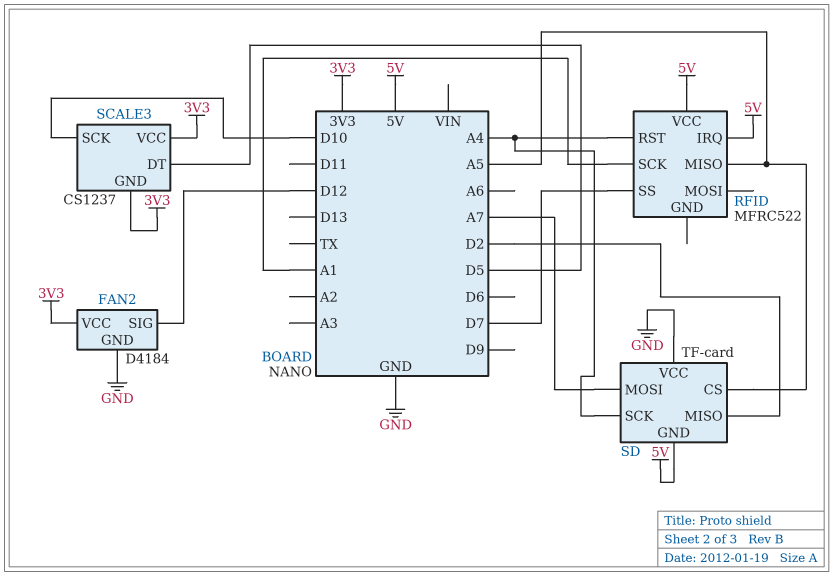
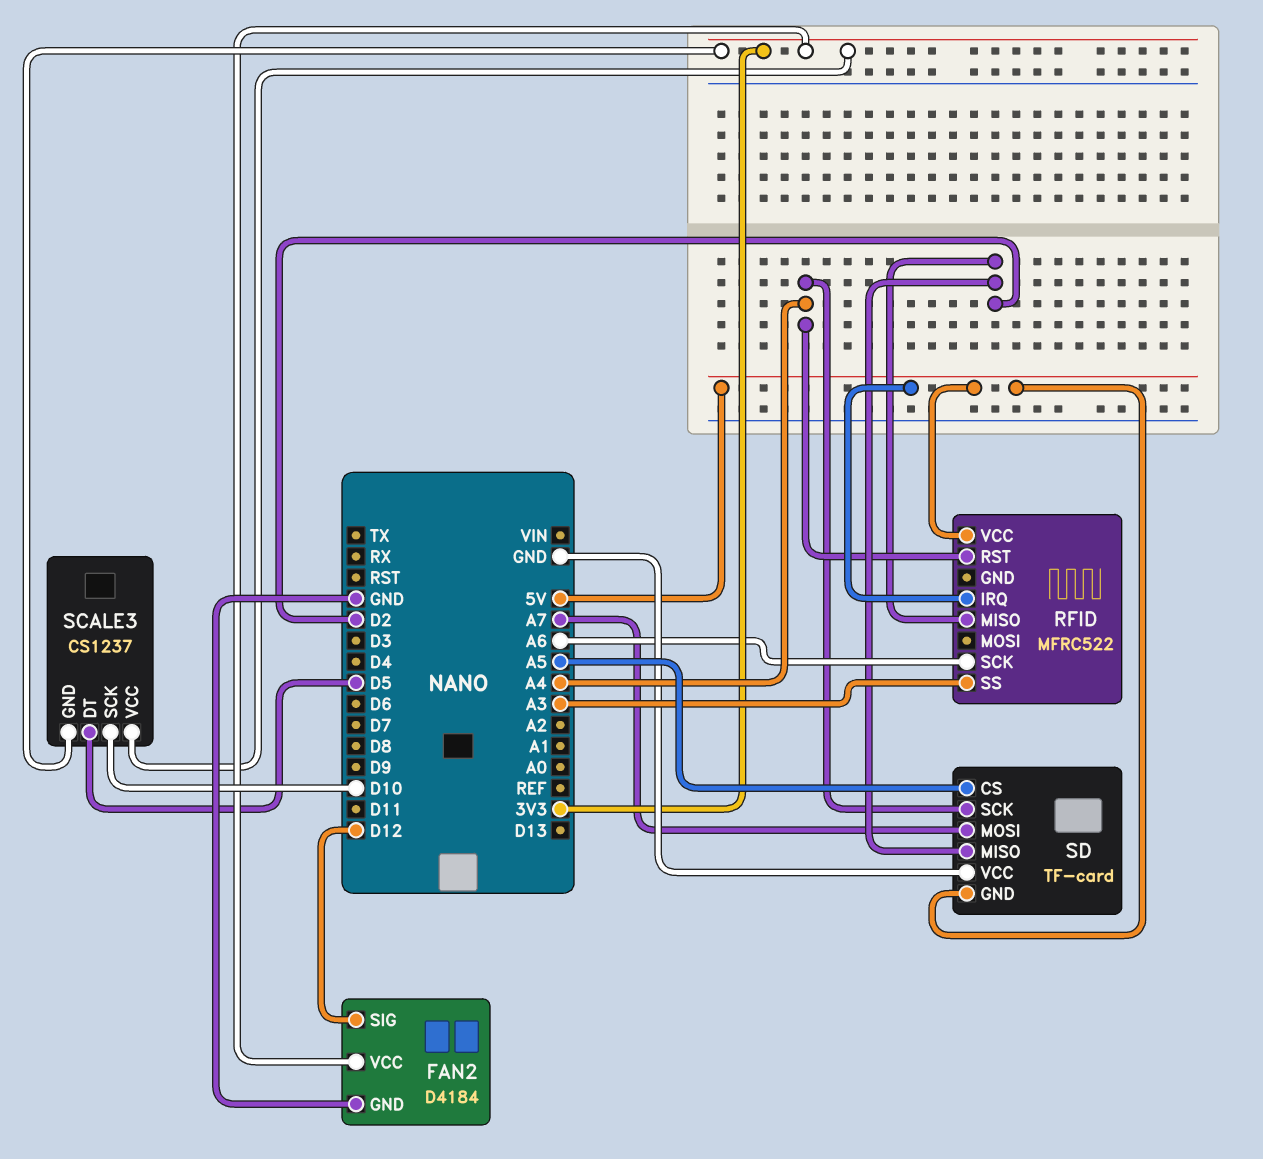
RFID pin MISO: A5 -> D2
RFID pin SCK: A1 -> A6
RFID pin SS: D7 -> A3

